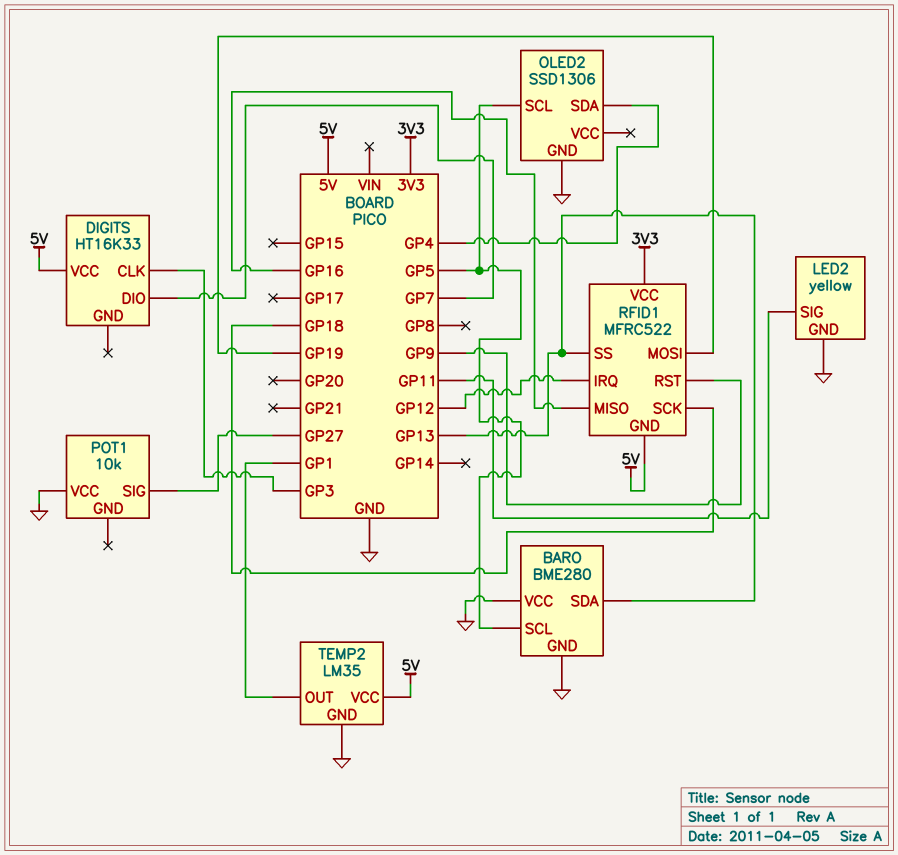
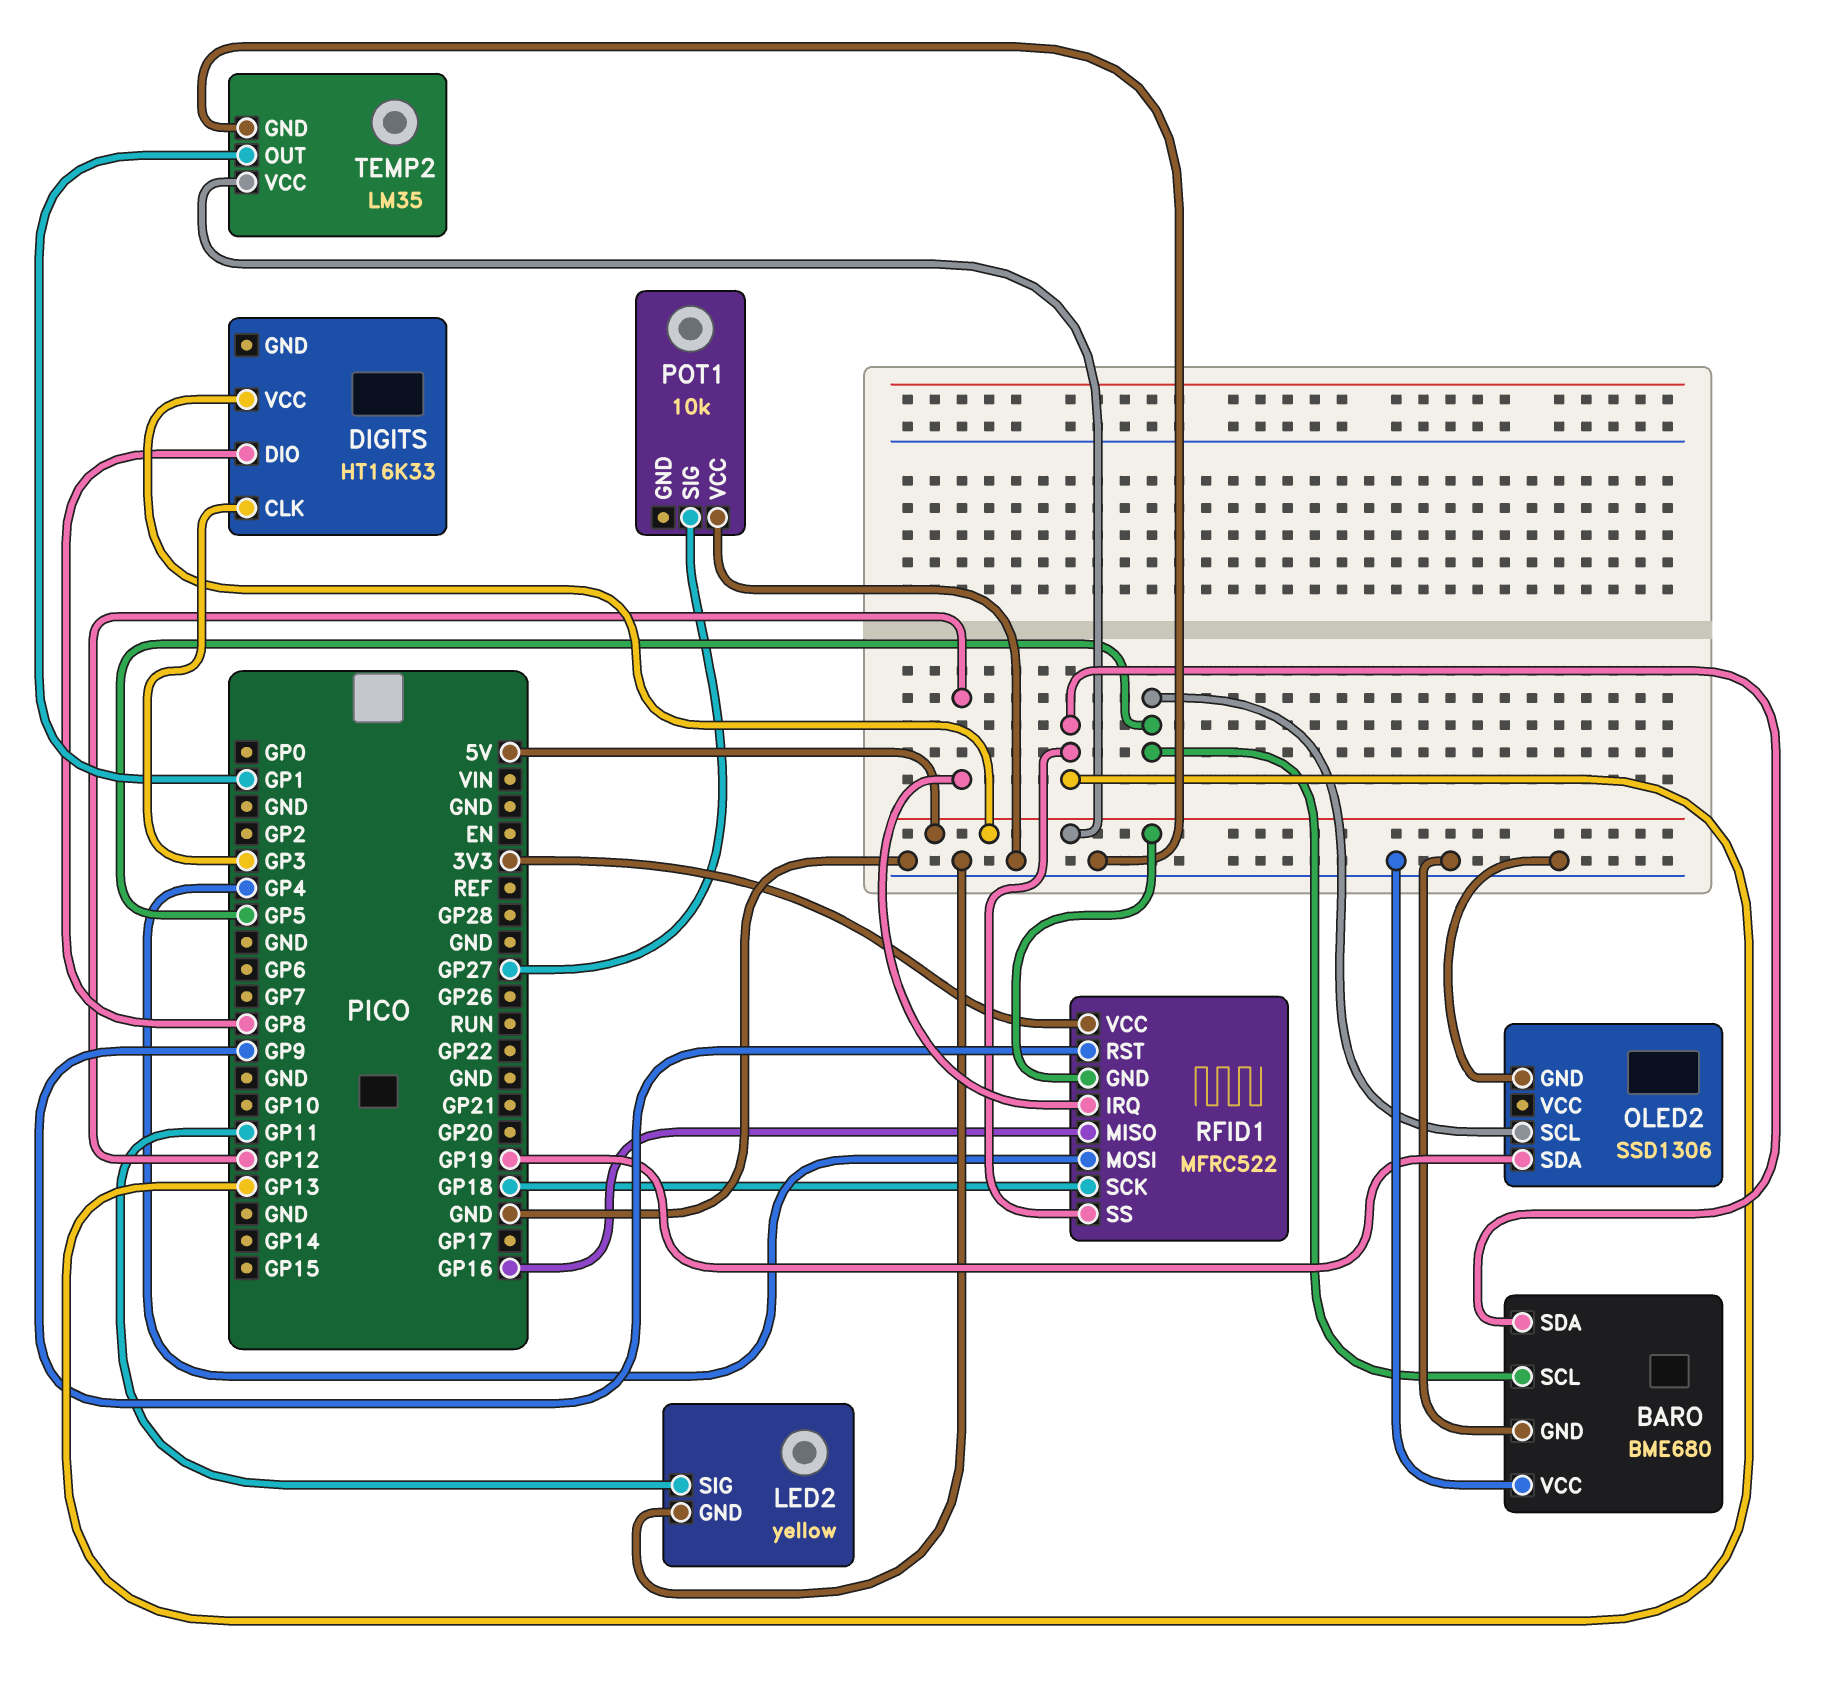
BARO: BME280 -> BME680
DIGITS pin DIO: GP7 -> GP8
OLED2 pin SDA: GP4 -> GP19
RFID1 pin MOSI: GP19 -> GP4

